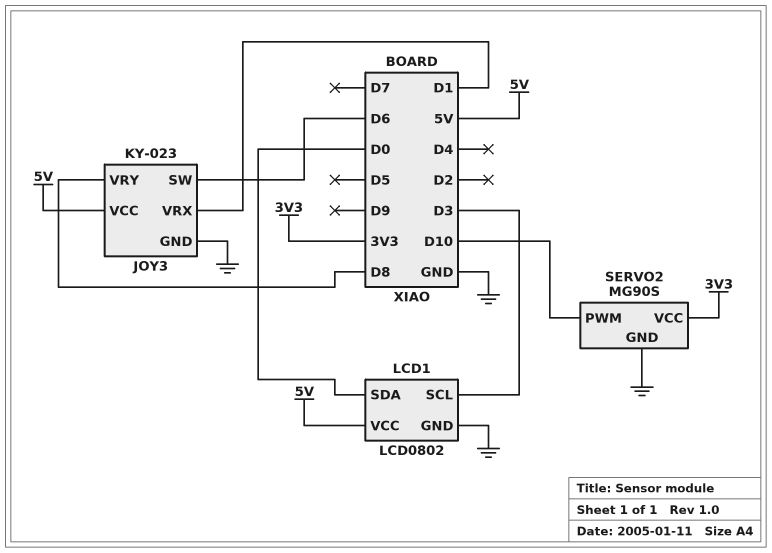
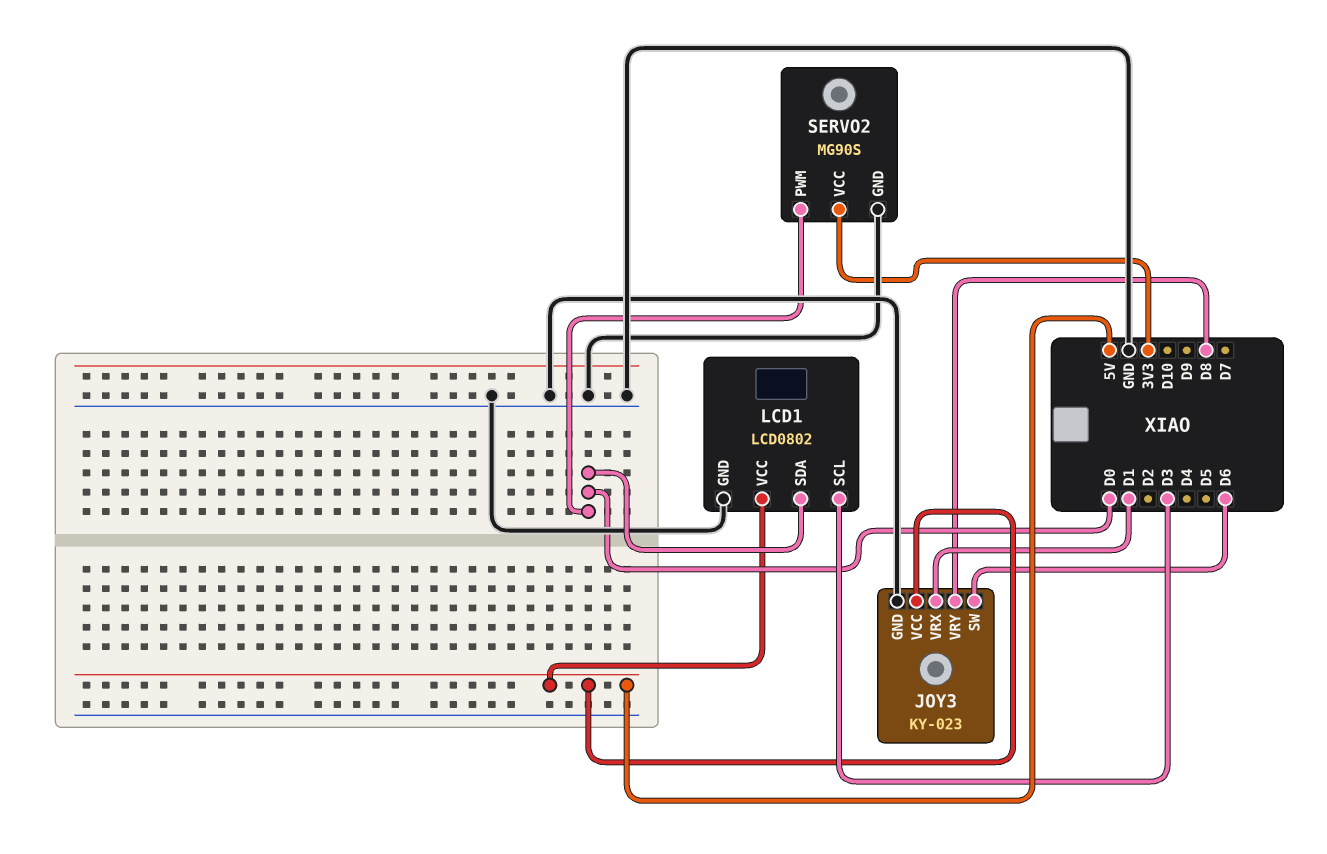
SERVO2 pin PWM: D10 -> D0

